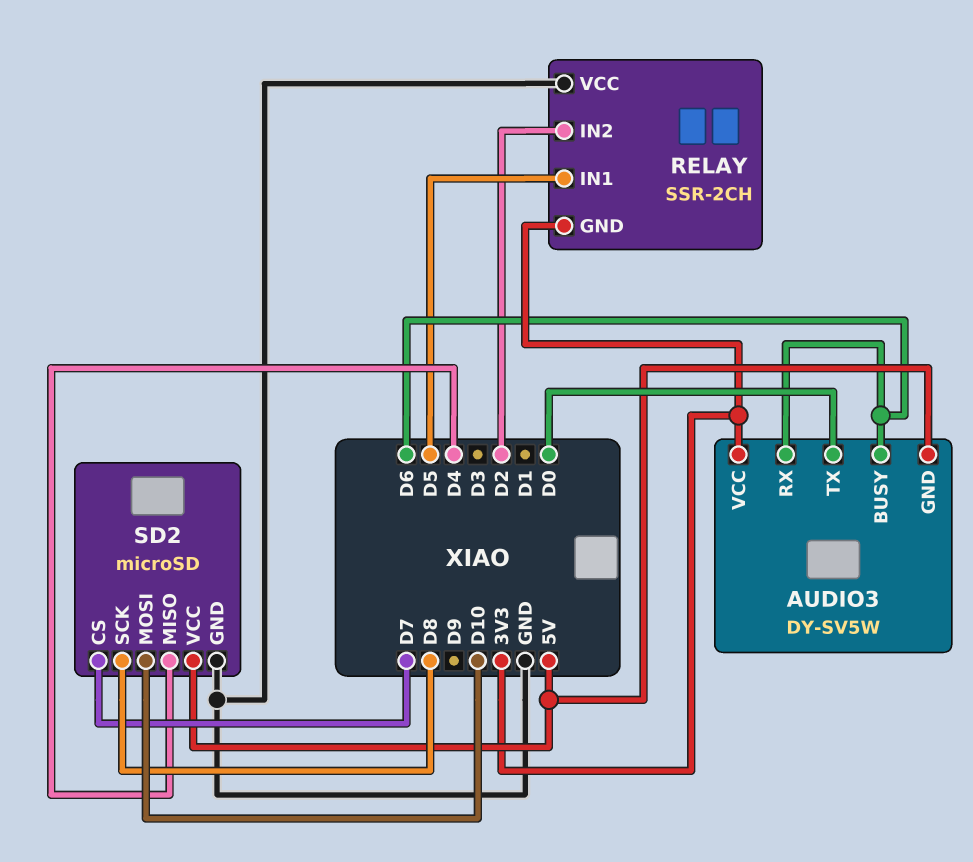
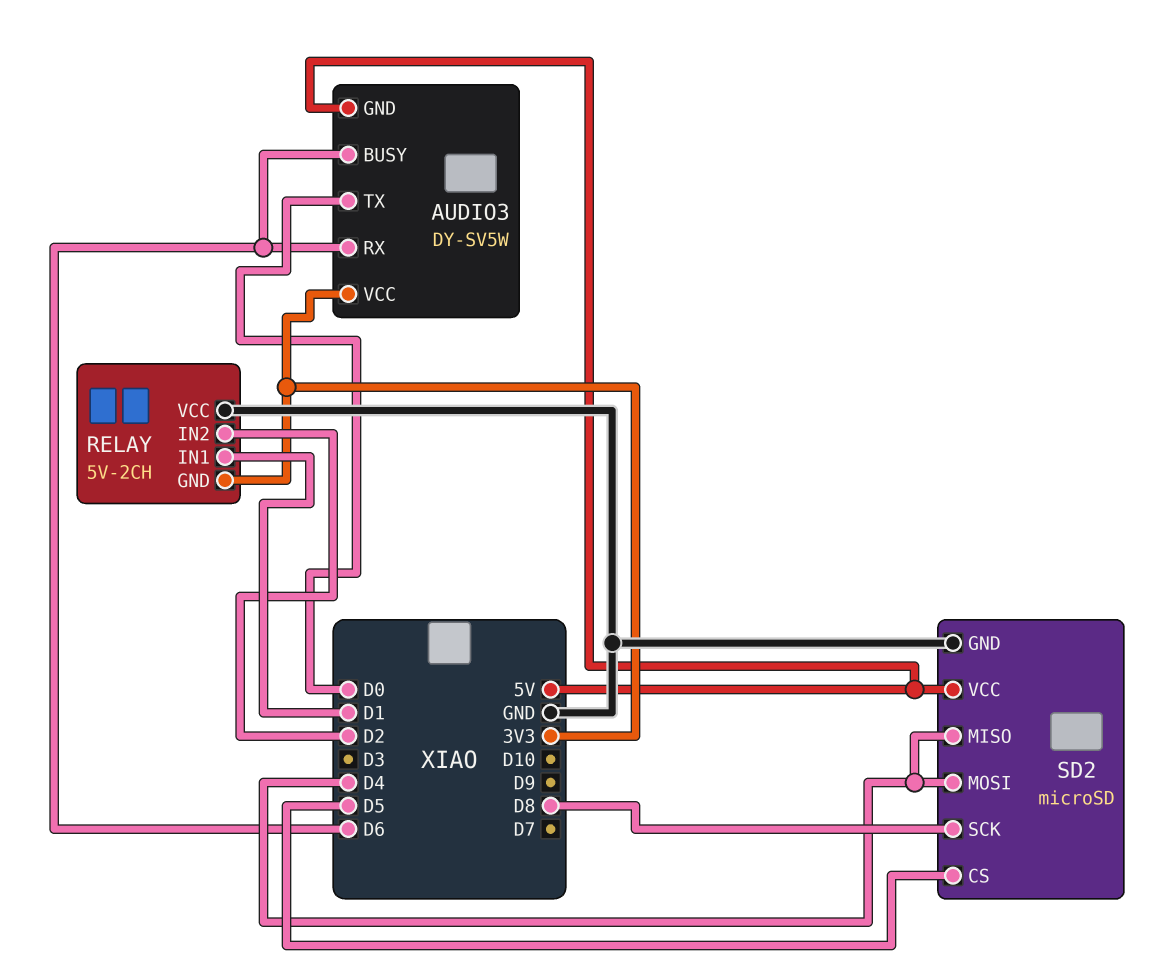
RELAY: SSR-2CH -> 5V-2CH
RELAY pin IN1: D5 -> D1
SD2 pin CS: D7 -> D5
SD2 pin MOSI: D10 -> D4

